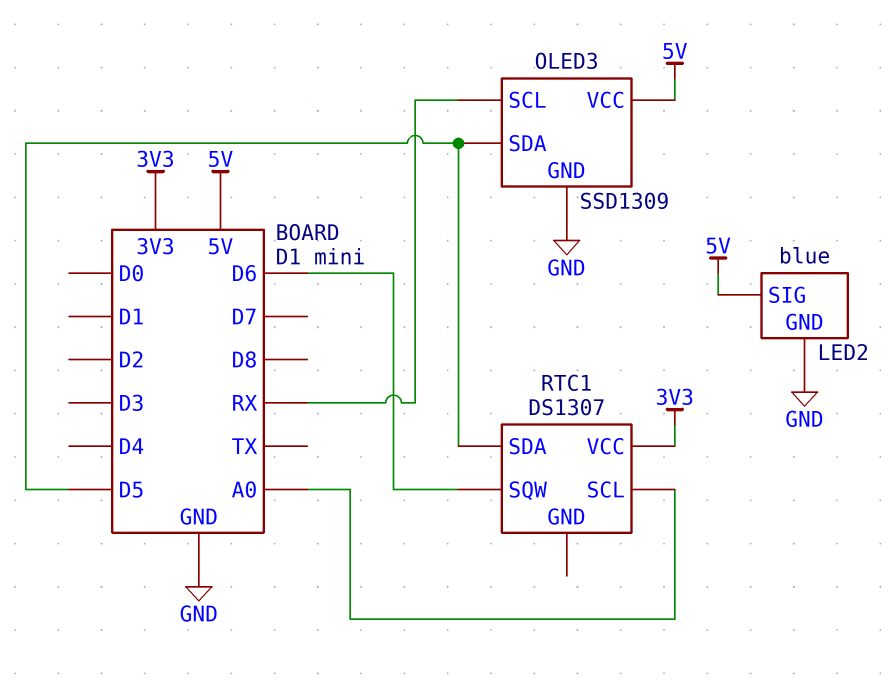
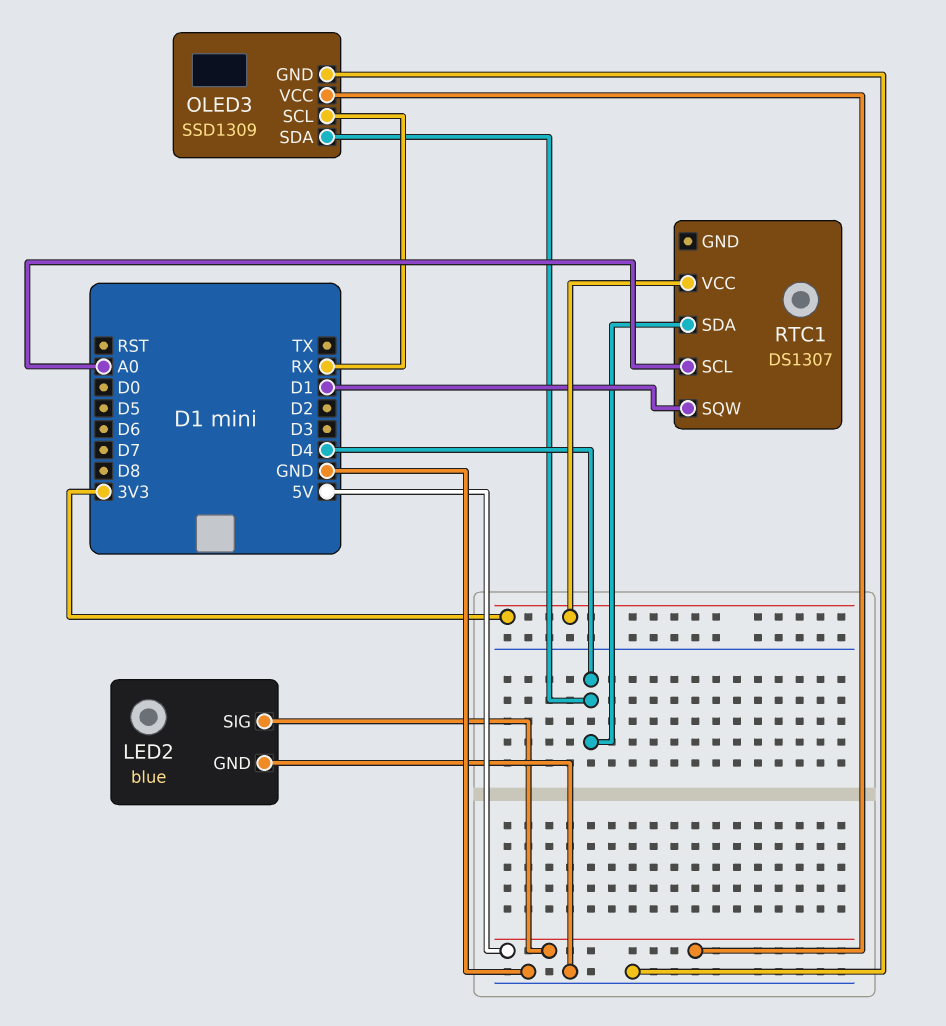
OLED3 pin SDA: D5 -> D4
RTC1 pin SDA: D5 -> D4
RTC1 pin SQW: D6 -> D1

